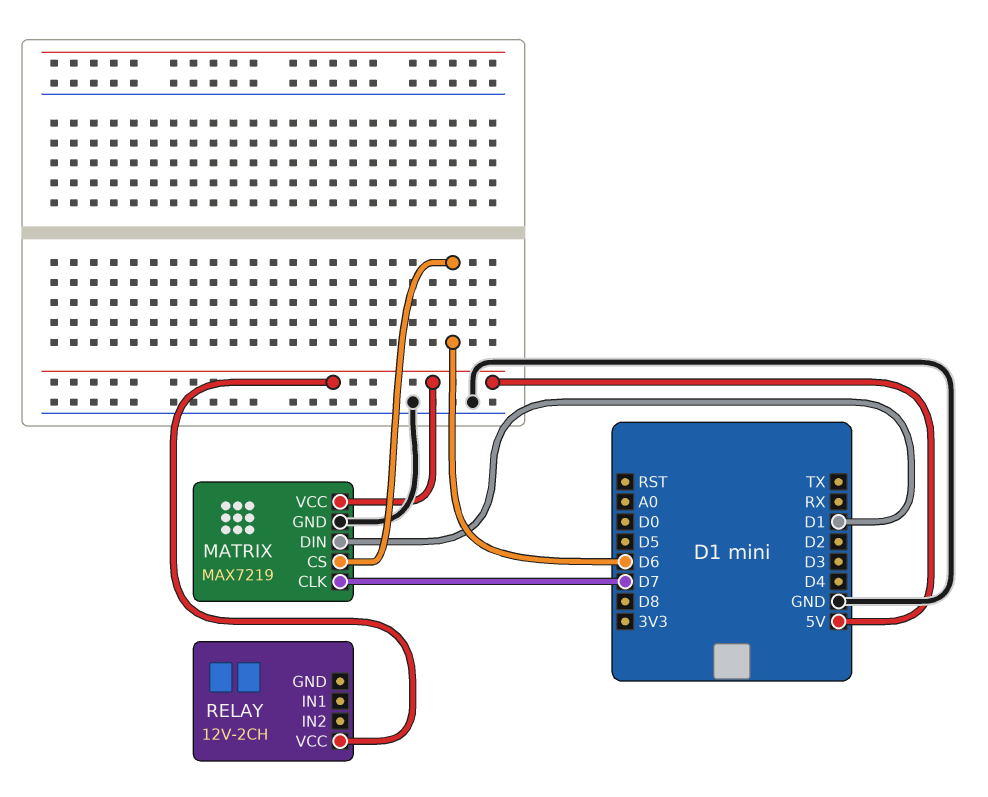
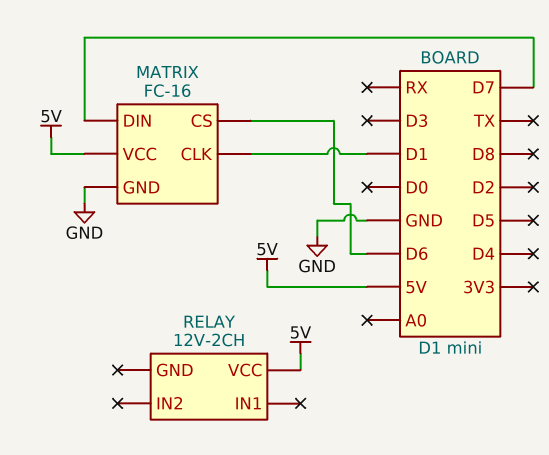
MATRIX: MAX7219 -> FC-16
MATRIX pin CLK: D7 -> D1
MATRIX pin DIN: D1 -> D7

